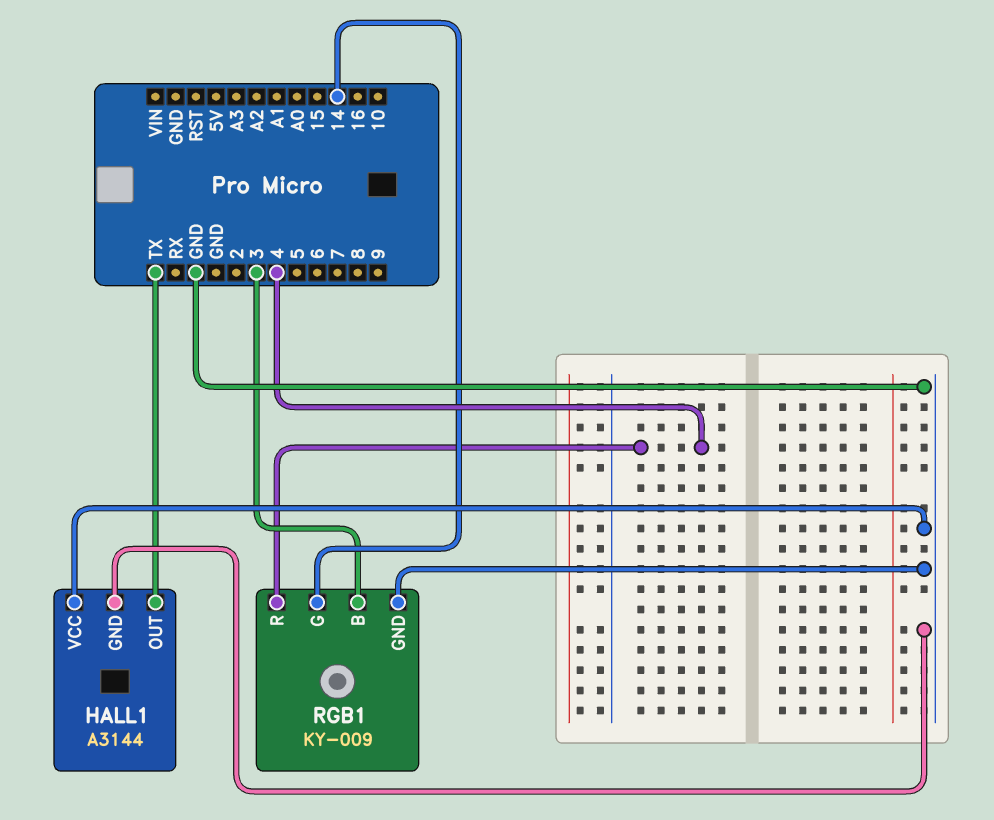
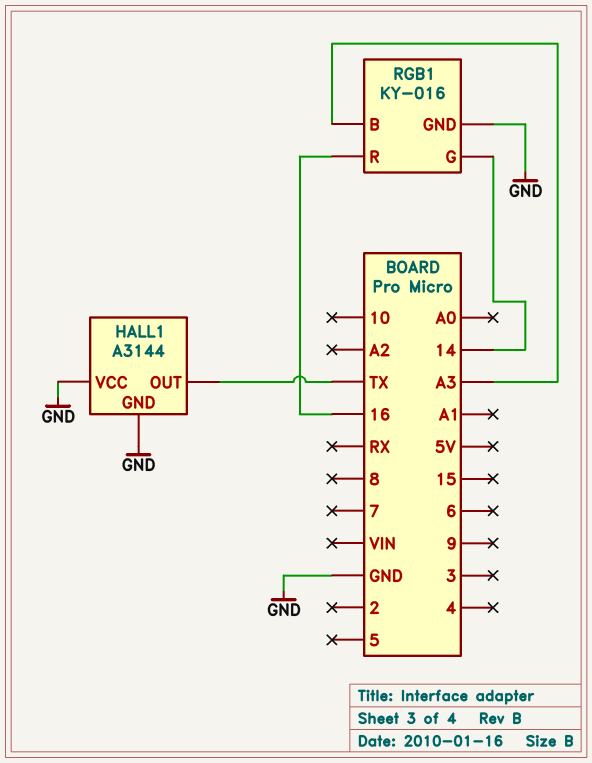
RGB1: KY-009 -> KY-016
RGB1 pin B: 3 -> A3
RGB1 pin R: 4 -> 16

